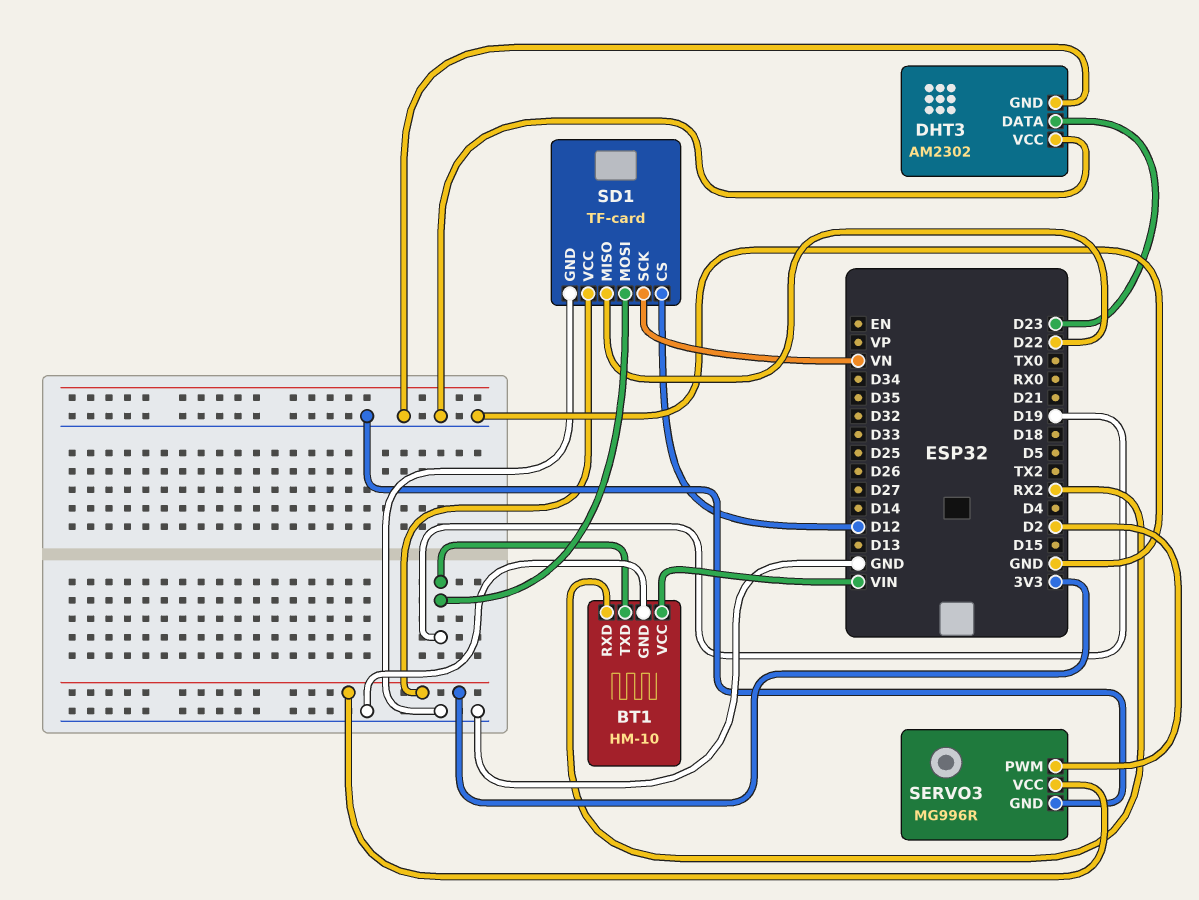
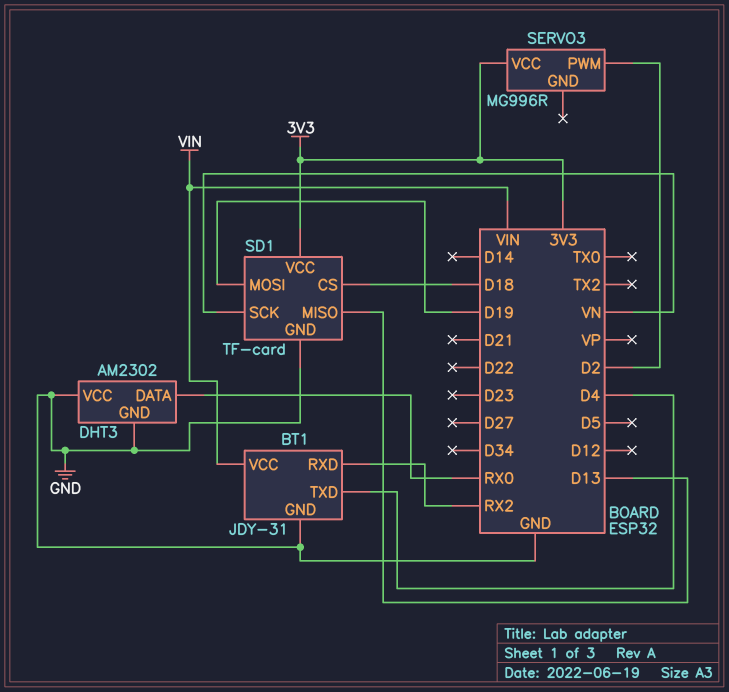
BT1: HM-10 -> JDY-31
BT1 pin TXD: D19 -> D4
DHT3 pin DATA: D23 -> RX0
SD1 pin CS: D12 -> D18
SD1 pin MISO: D22 -> D13
SERVO3 pin GND: GND -> none

